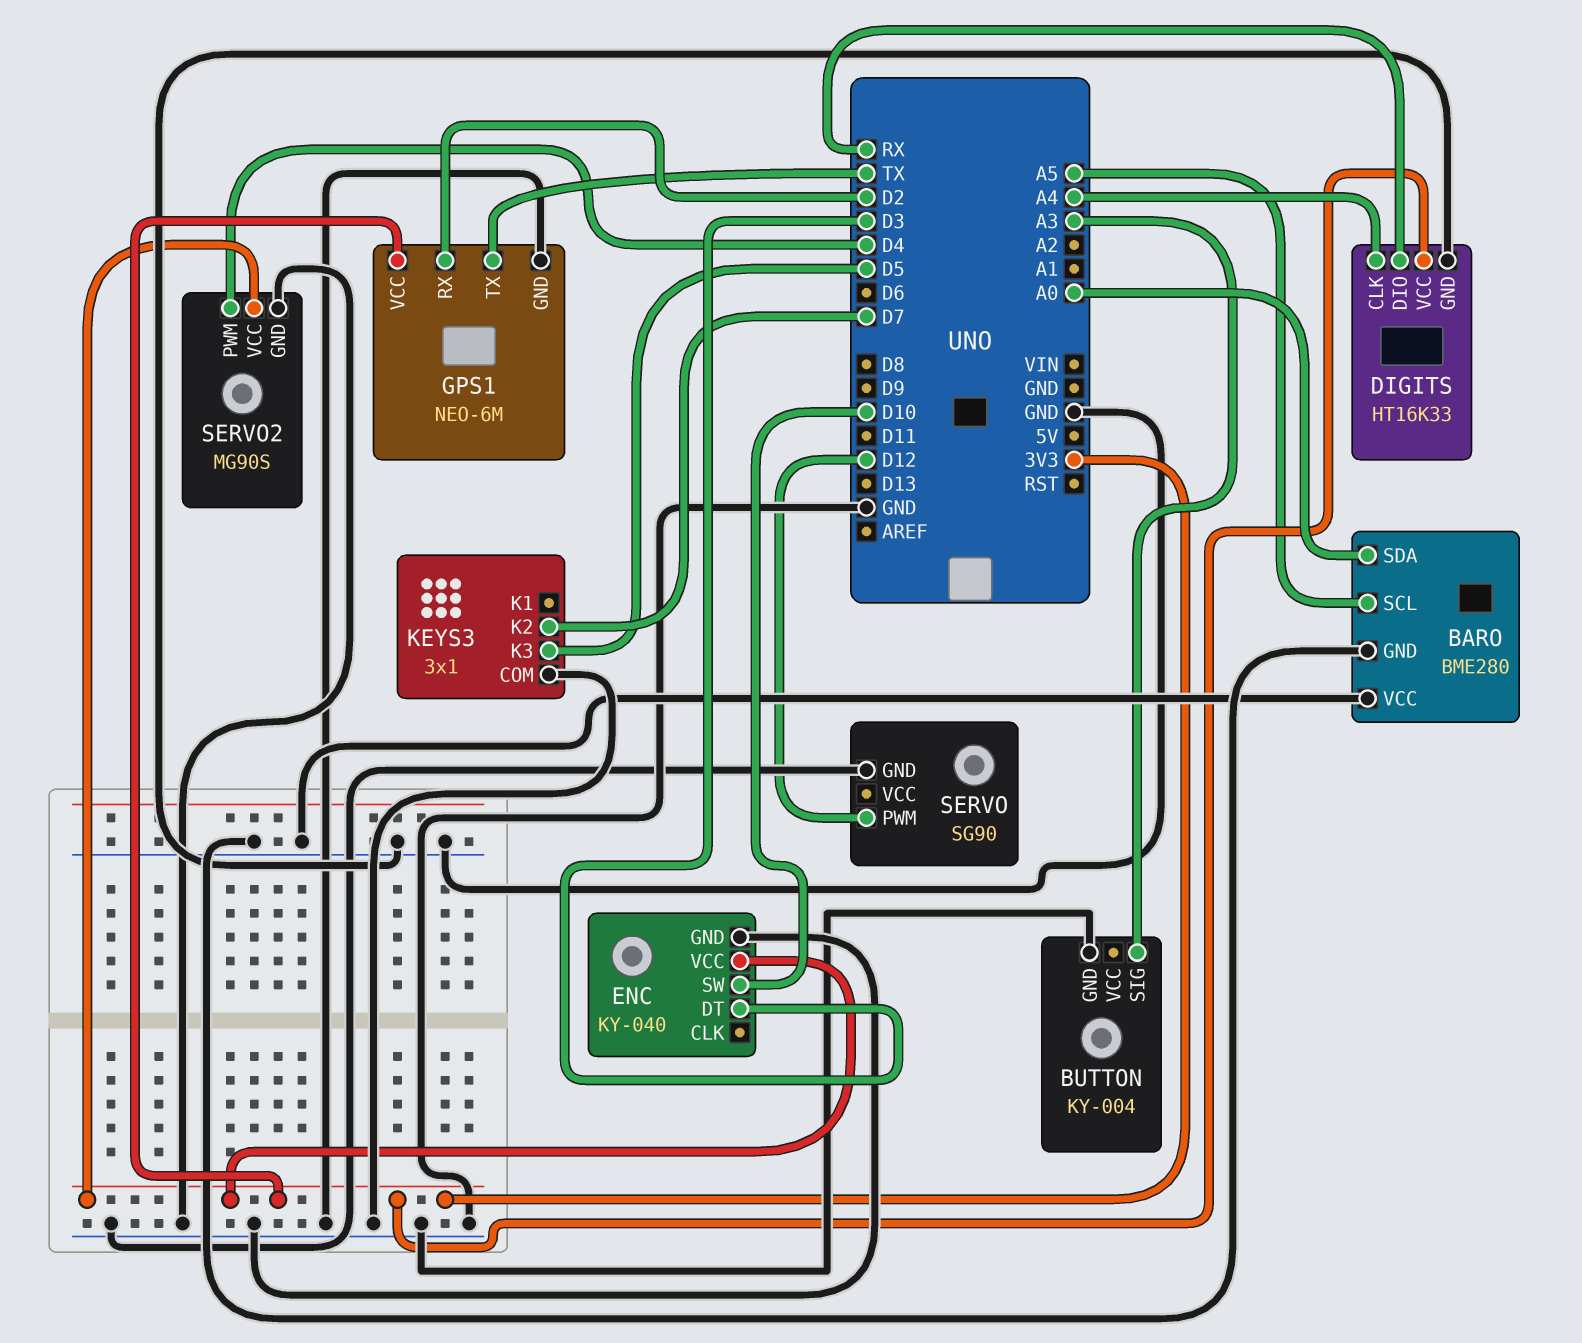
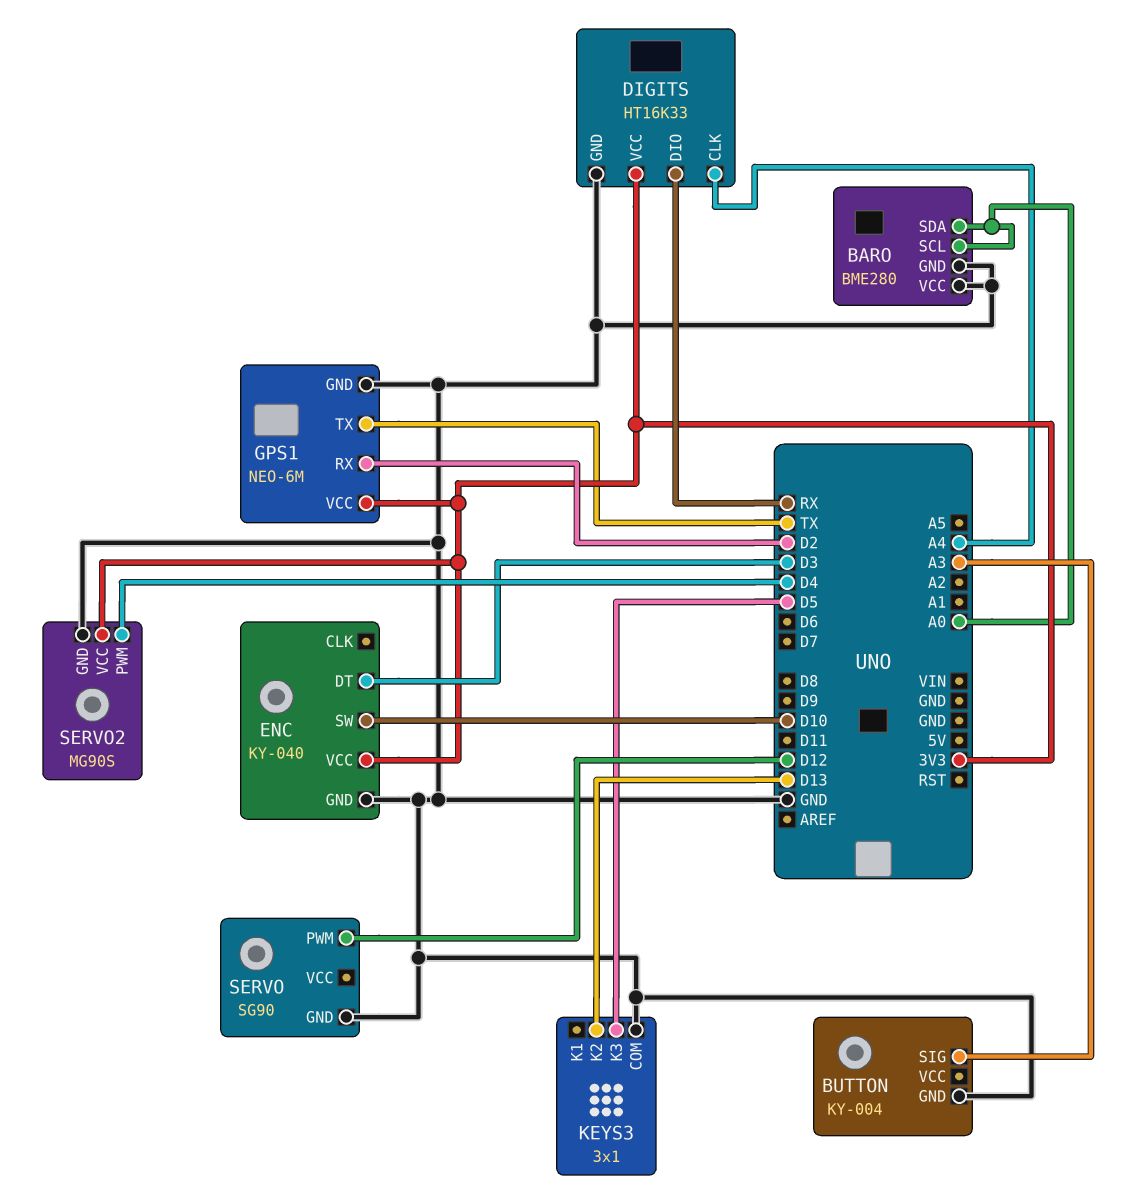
BARO pin SCL: A5 -> A0
KEYS3 pin K2: D7 -> D13

